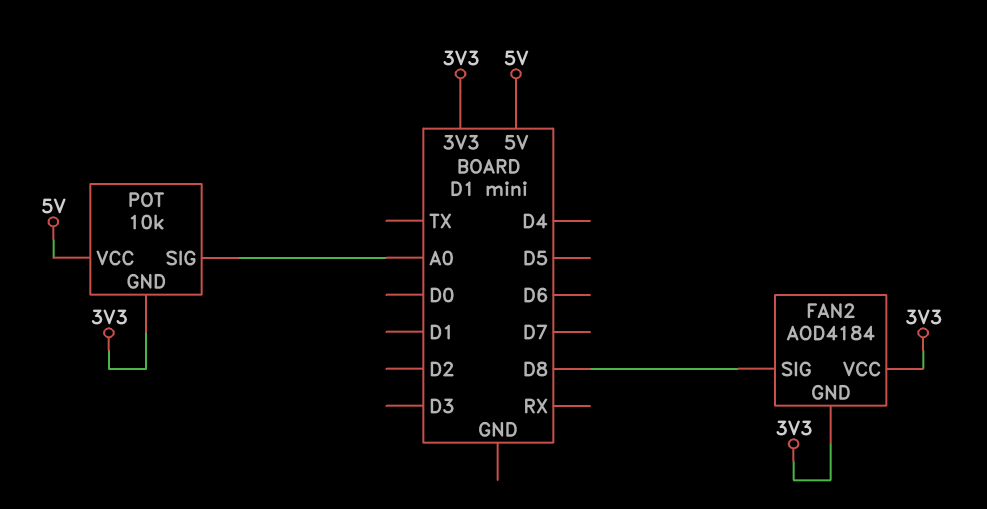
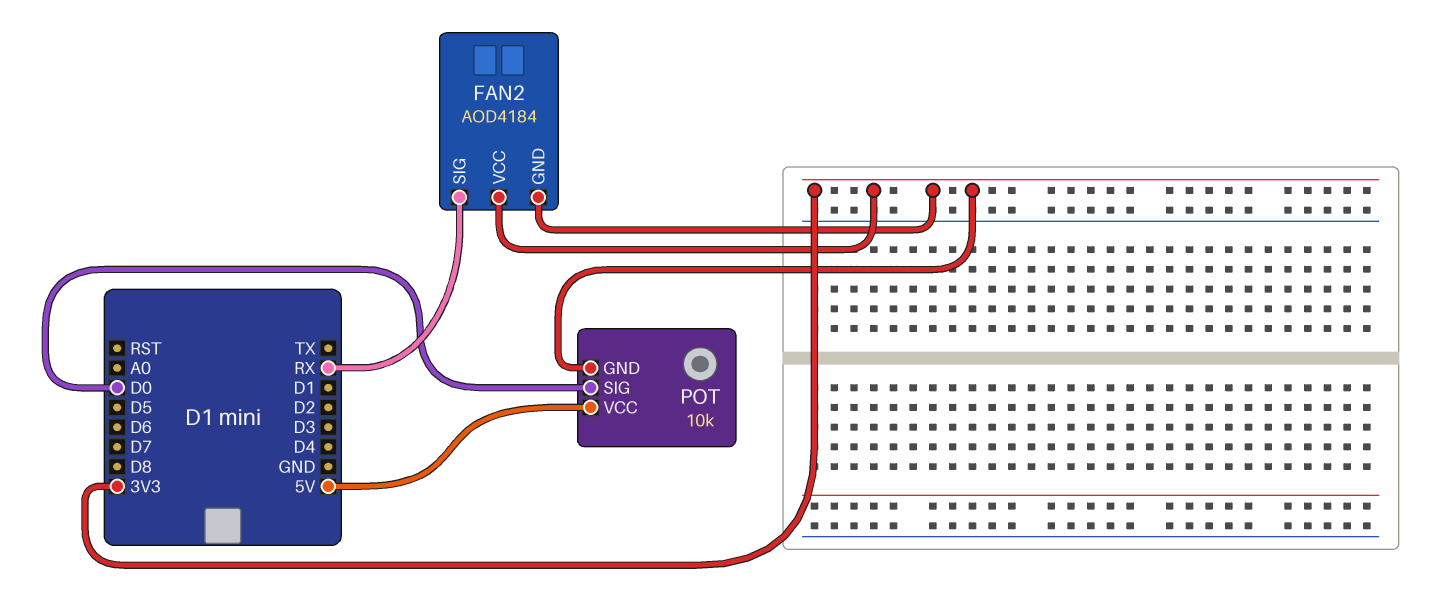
FAN2 pin SIG: D8 -> RX
POT pin SIG: A0 -> D0

